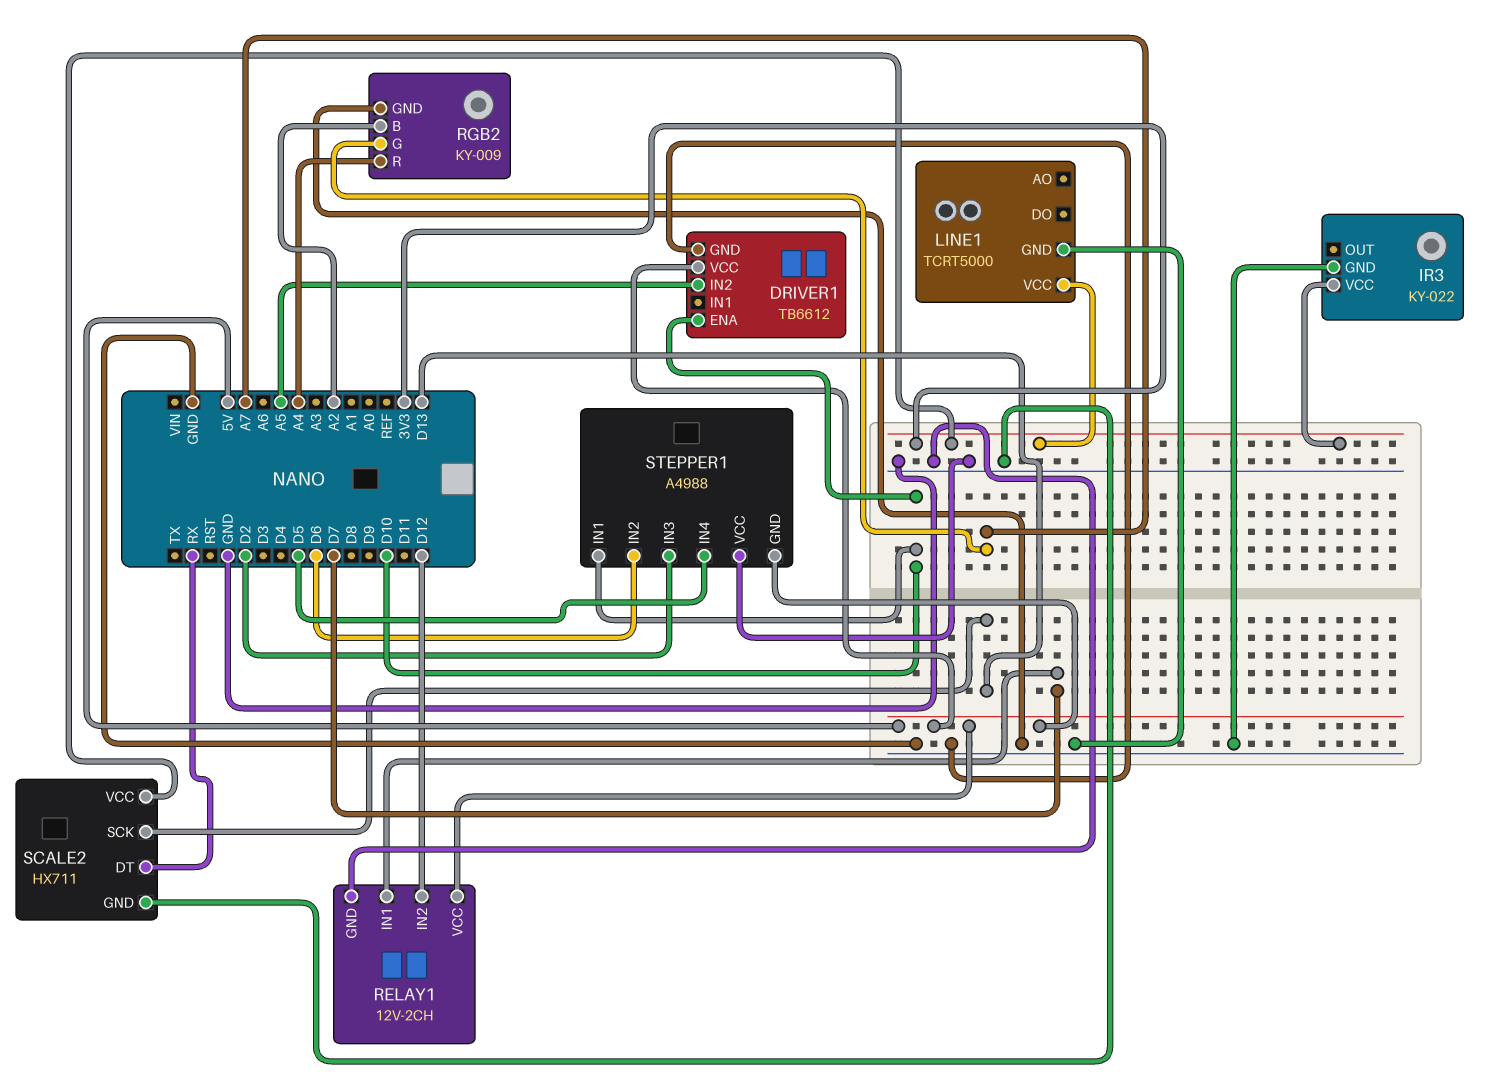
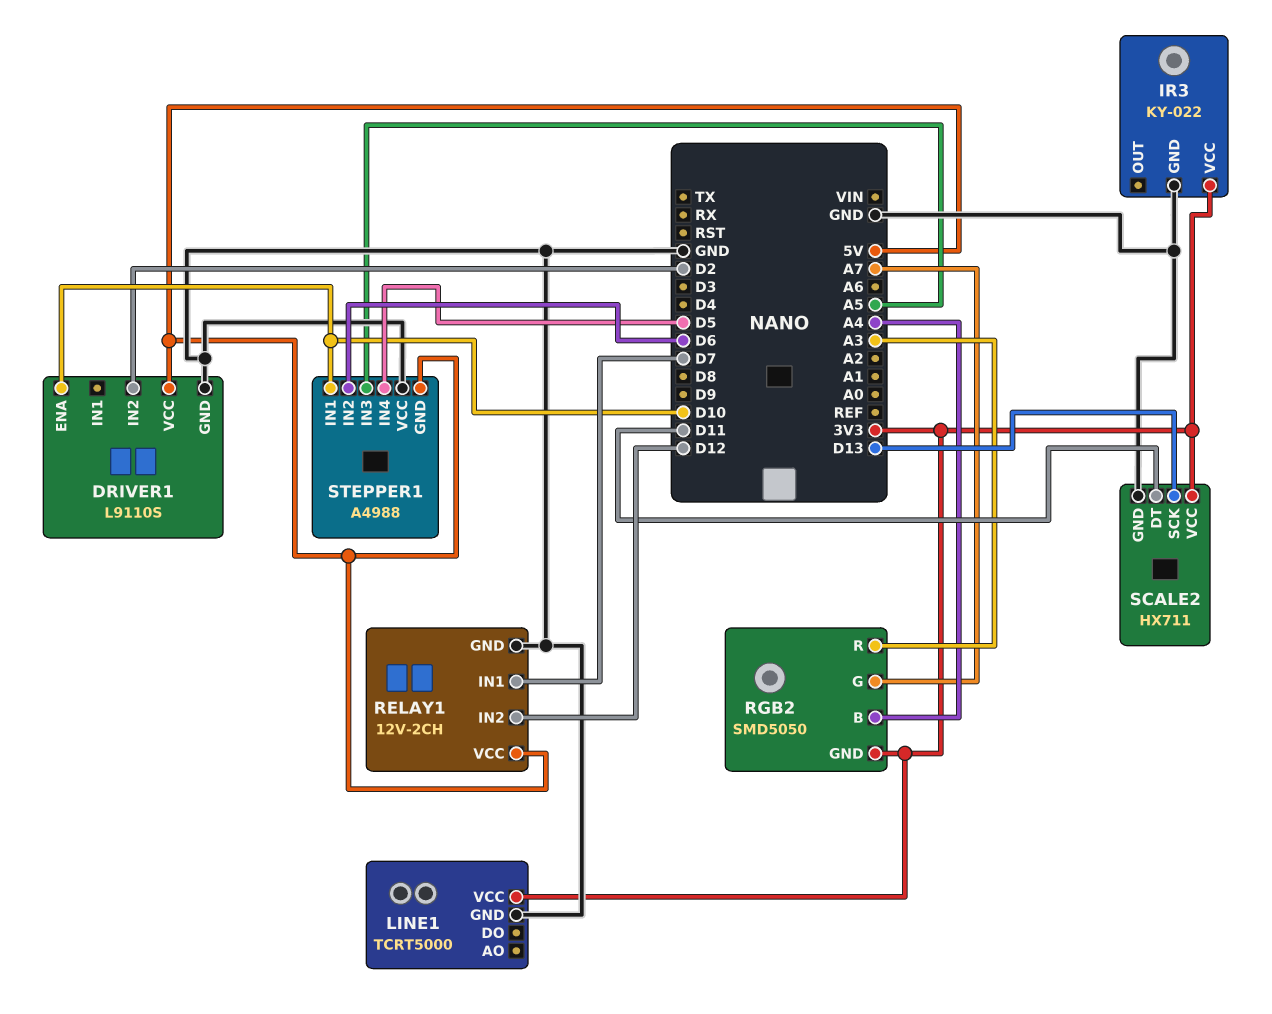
DRIVER1: TB6612 -> L9110S
DRIVER1 pin IN2: A5 -> D2
RGB2: KY-009 -> SMD5050
RGB2 pin B: A2 -> A4
RGB2 pin GND: GND -> 3V3
RGB2 pin R: A4 -> A3
SCALE2 pin DT: RX -> D11
STEPPER1 pin IN3: D2 -> A5

